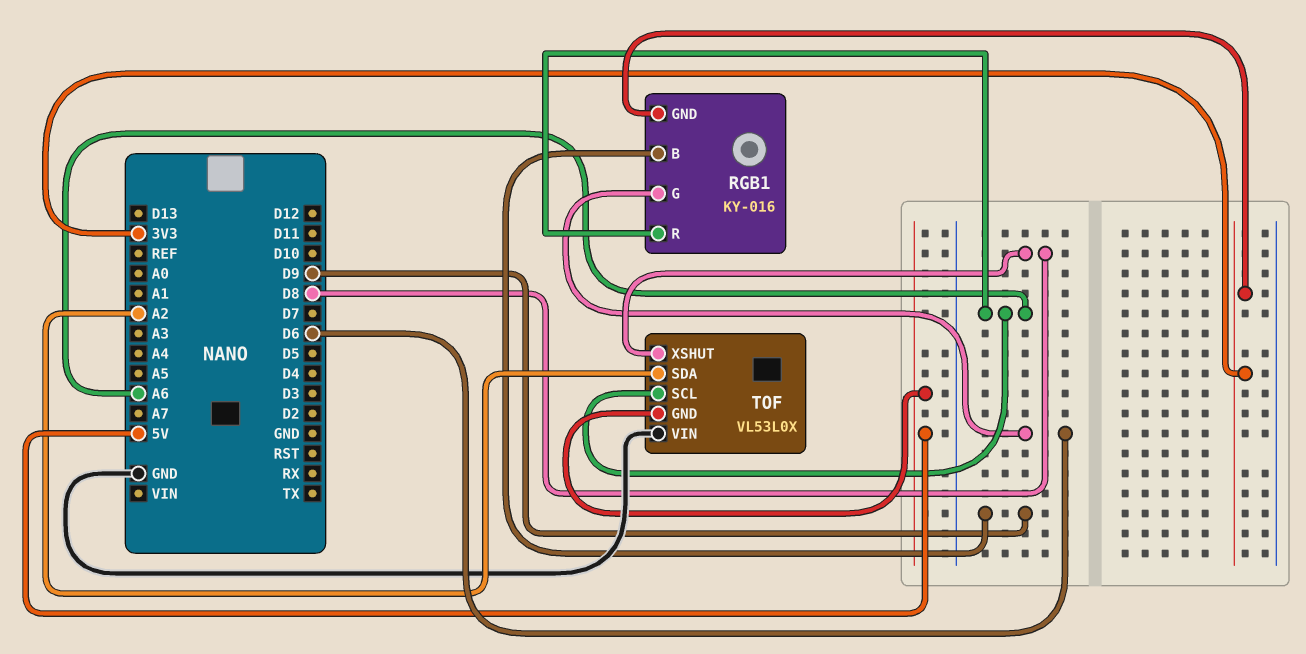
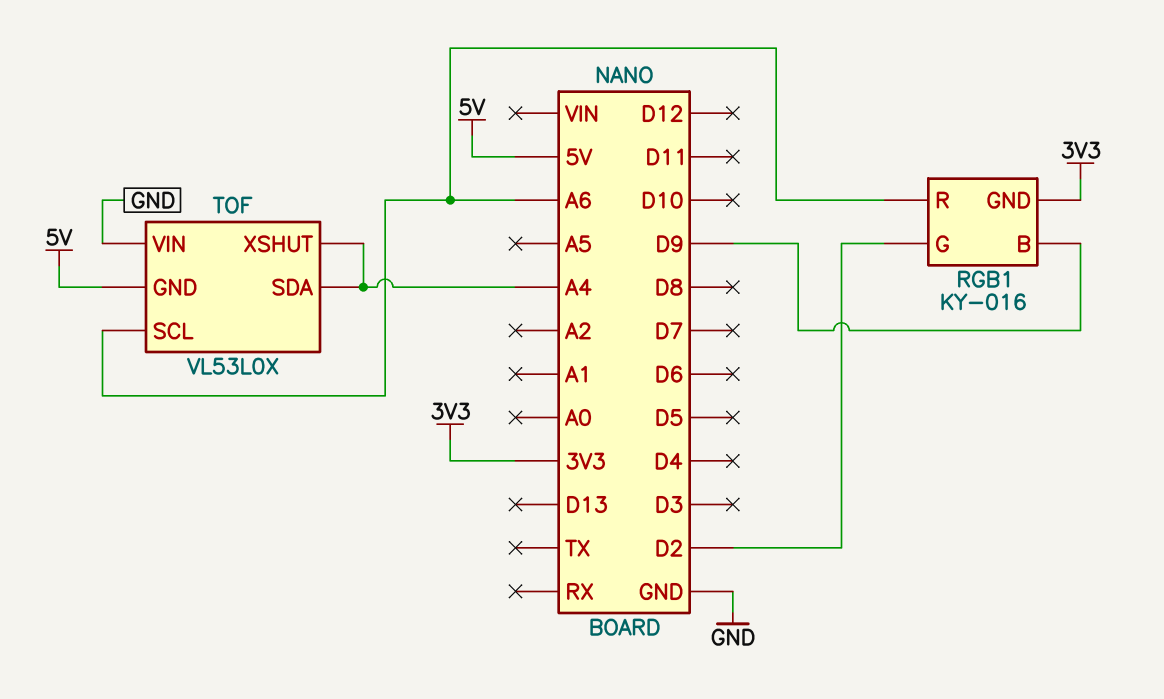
RGB1 pin G: D6 -> D2
TOF pin SDA: A2 -> A4
TOF pin XSHUT: D8 -> A4

